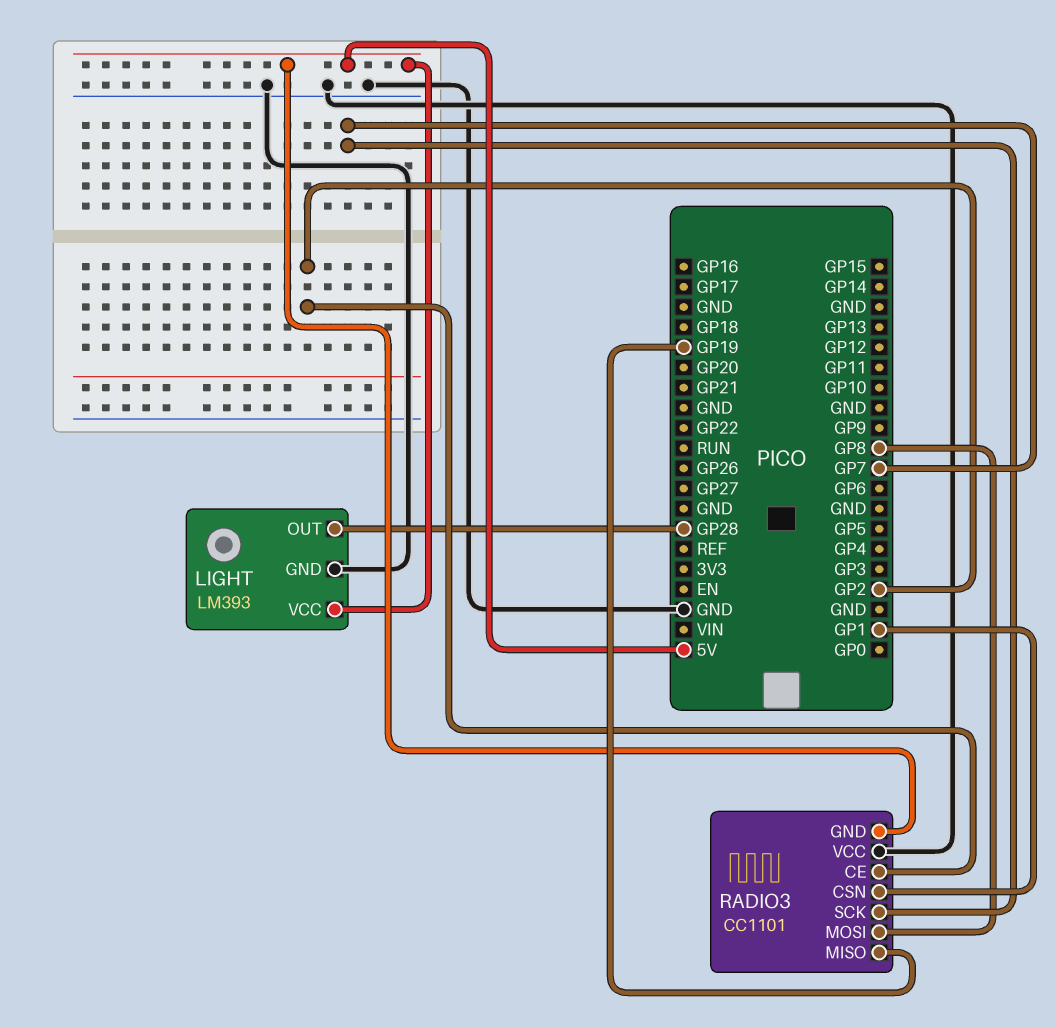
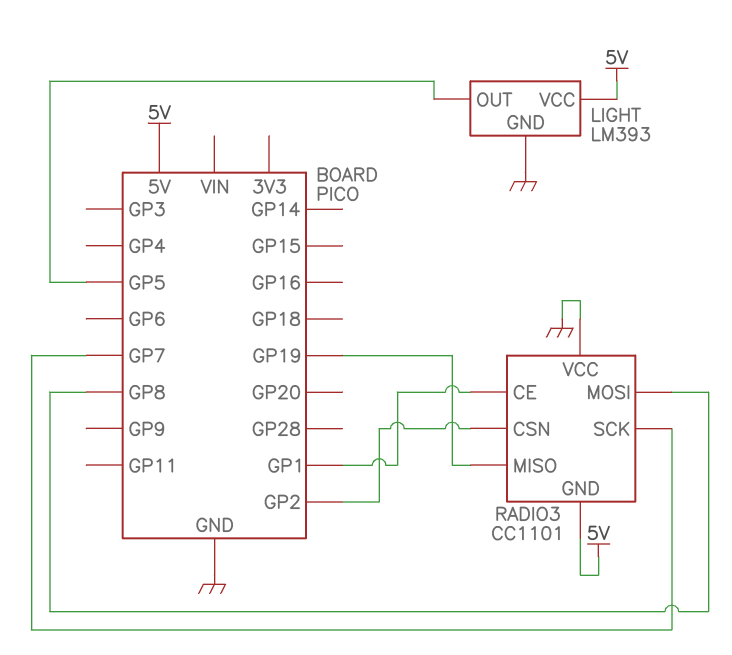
LIGHT pin OUT: GP28 -> GP5
RADIO3 pin CE: GP2 -> GP1
RADIO3 pin CSN: GP1 -> GP2

